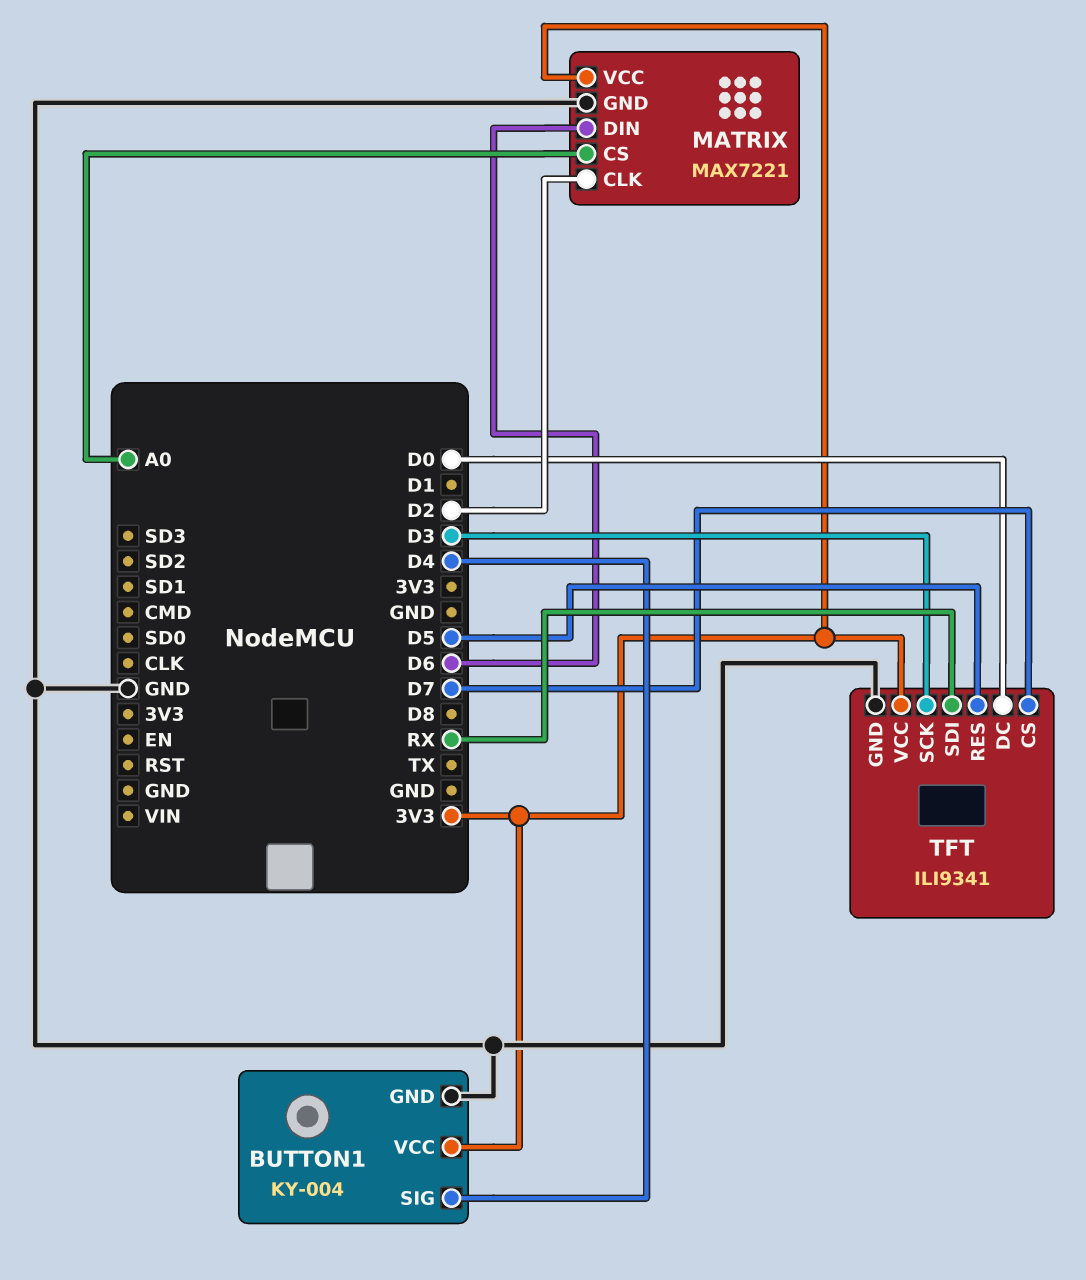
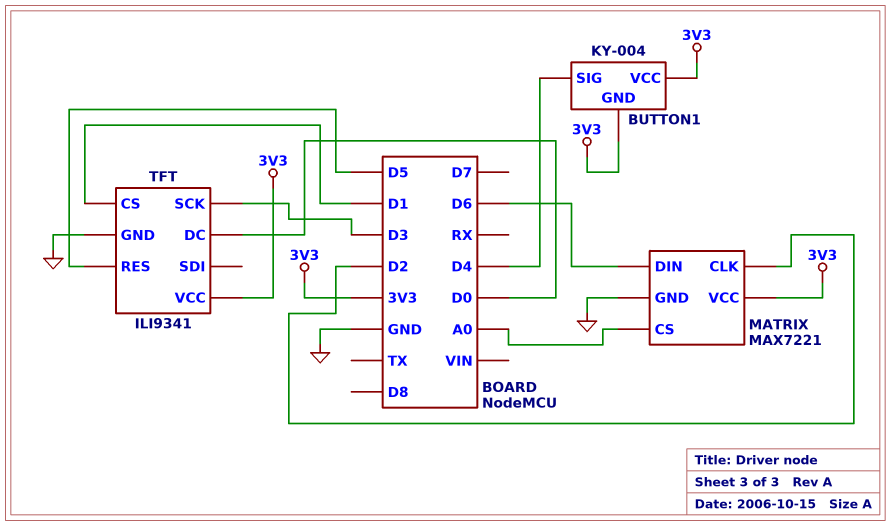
BUTTON1 pin GND: GND -> 3V3
TFT pin CS: D7 -> D1
TFT pin SDI: RX -> none

